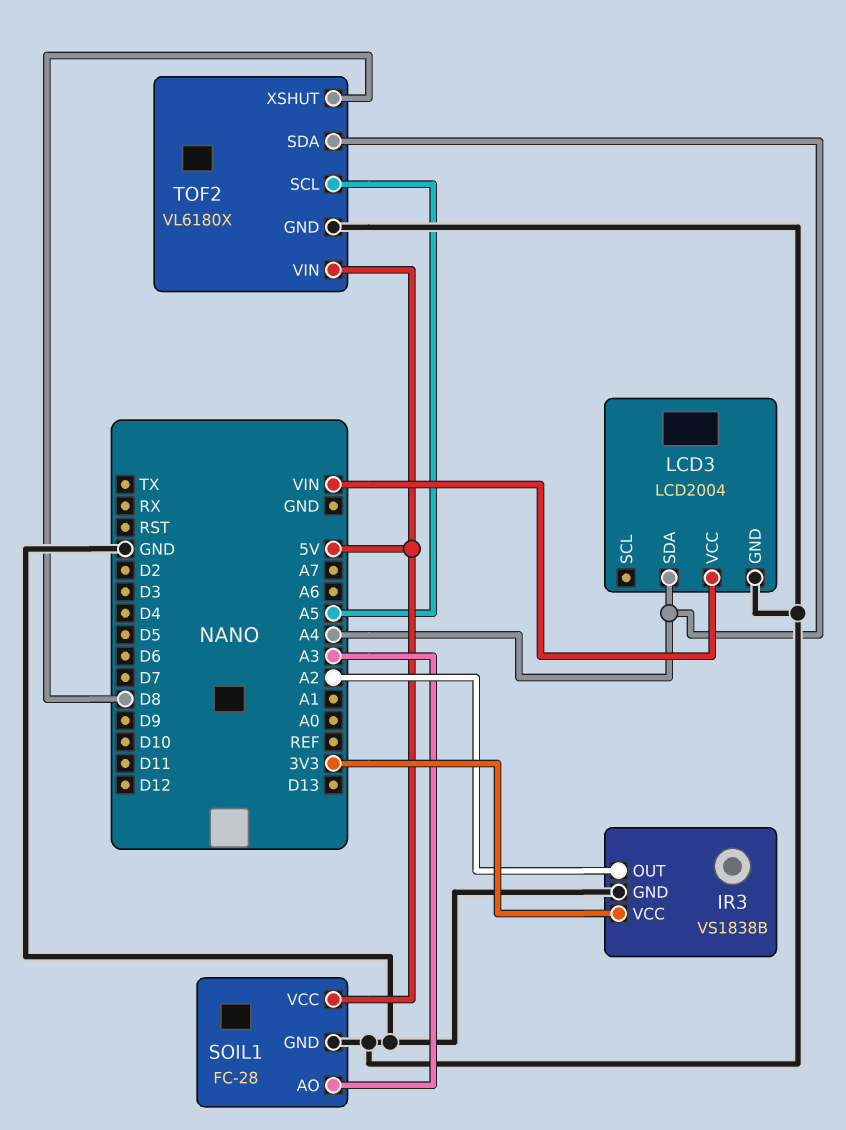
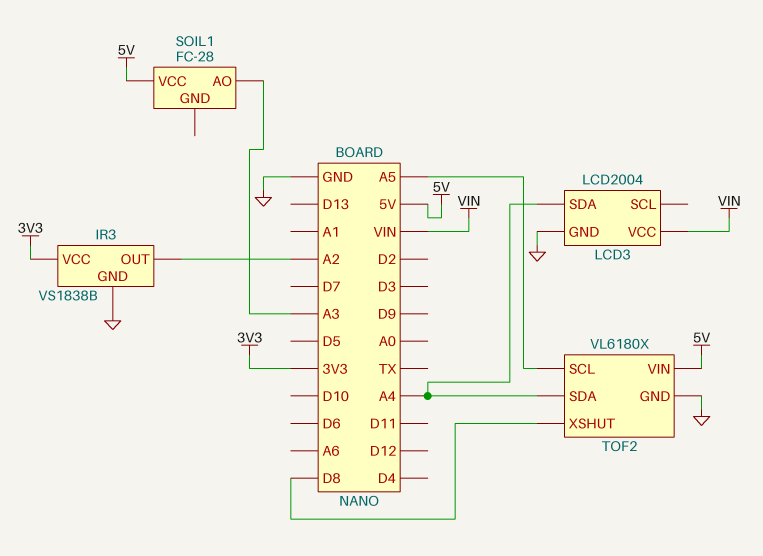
SOIL1 pin GND: GND -> none

